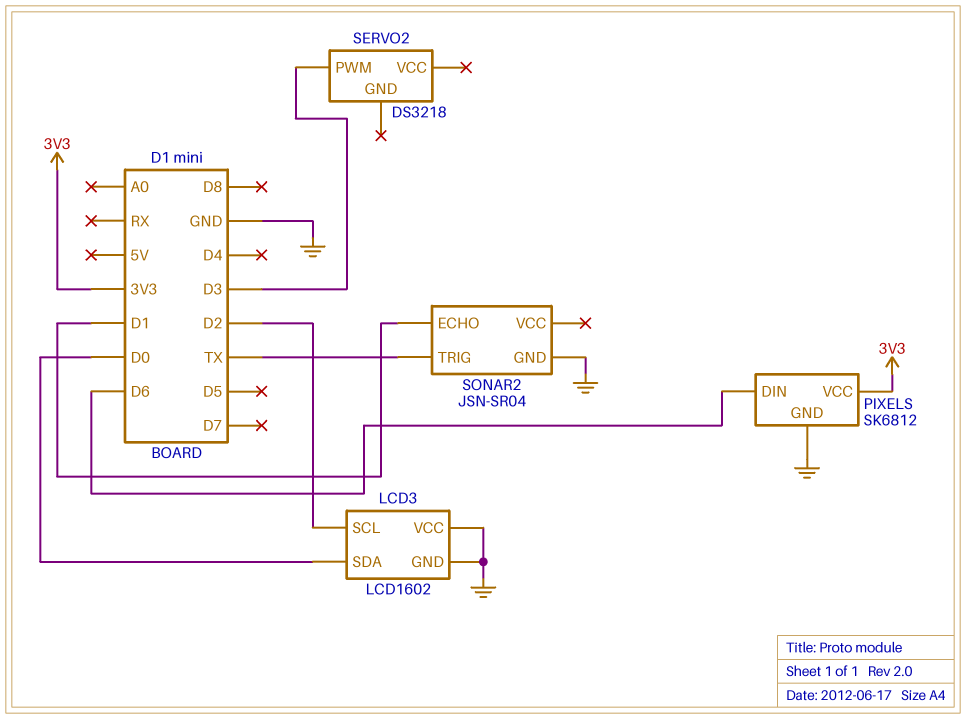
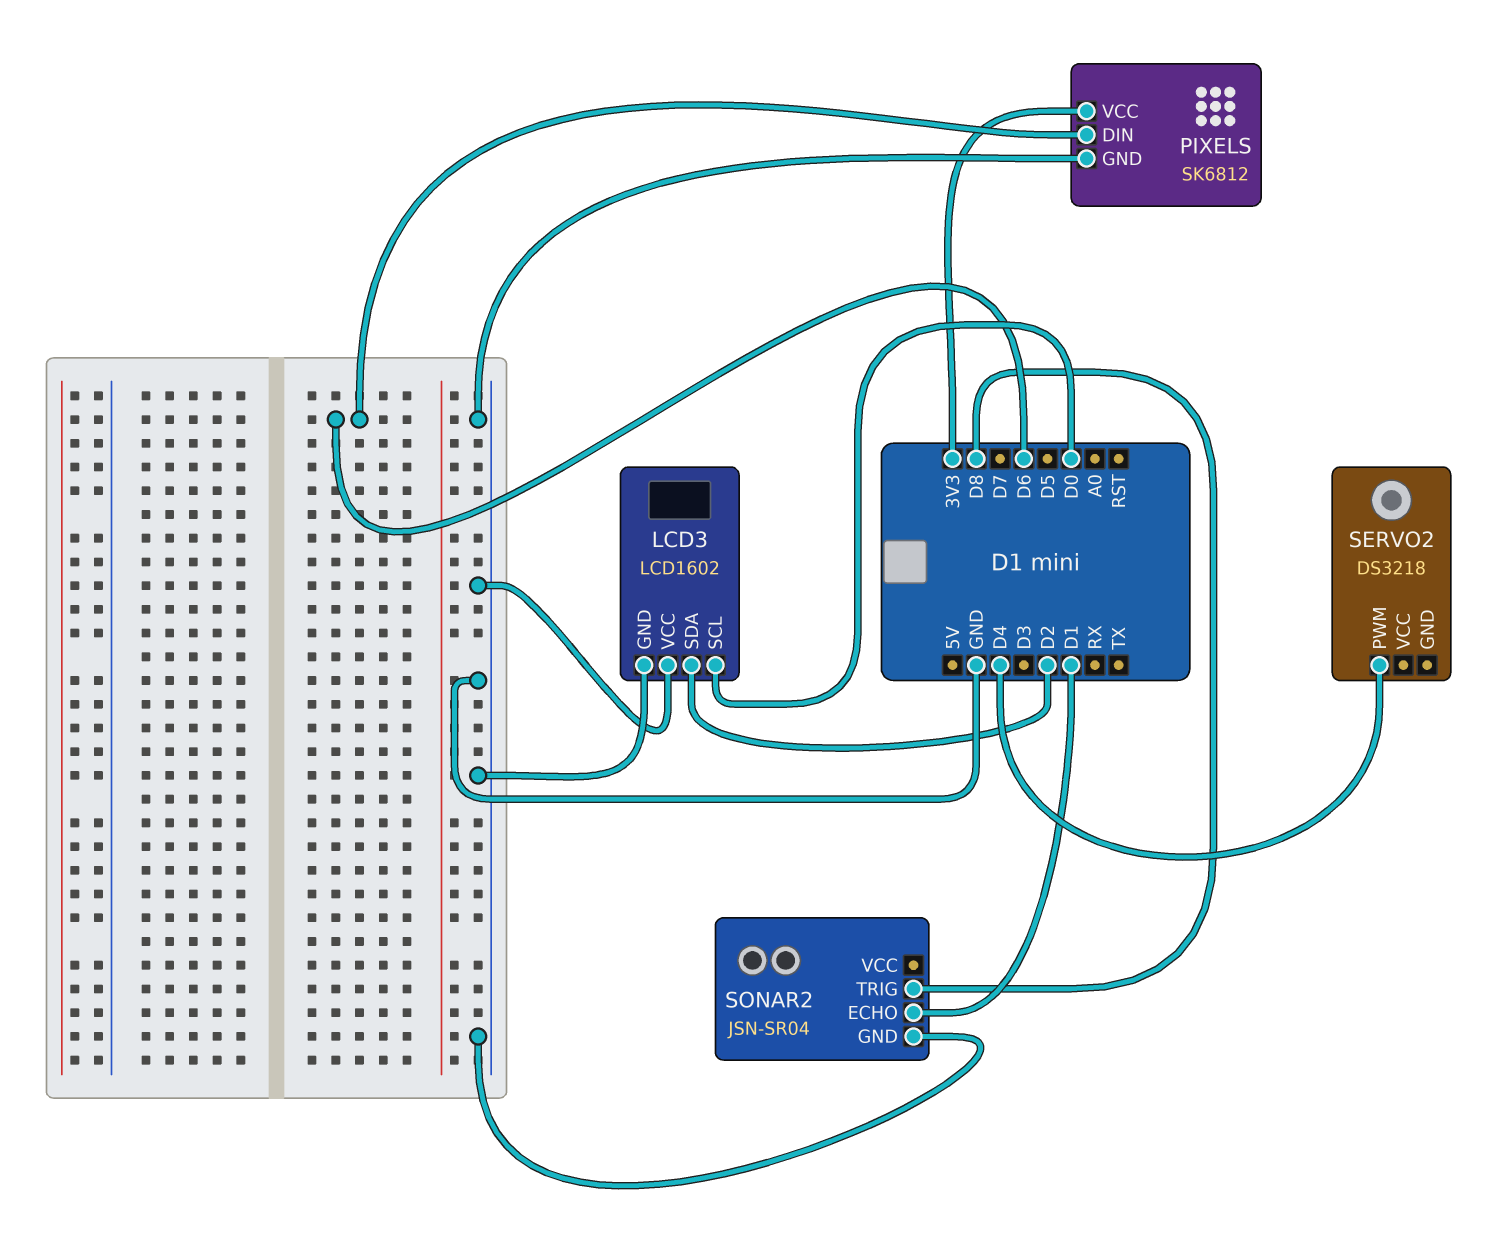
LCD3 pin SCL: D2 -> D0
LCD3 pin SDA: D0 -> D2
SERVO2 pin PWM: D3 -> D4
SONAR2 pin TRIG: TX -> D8

